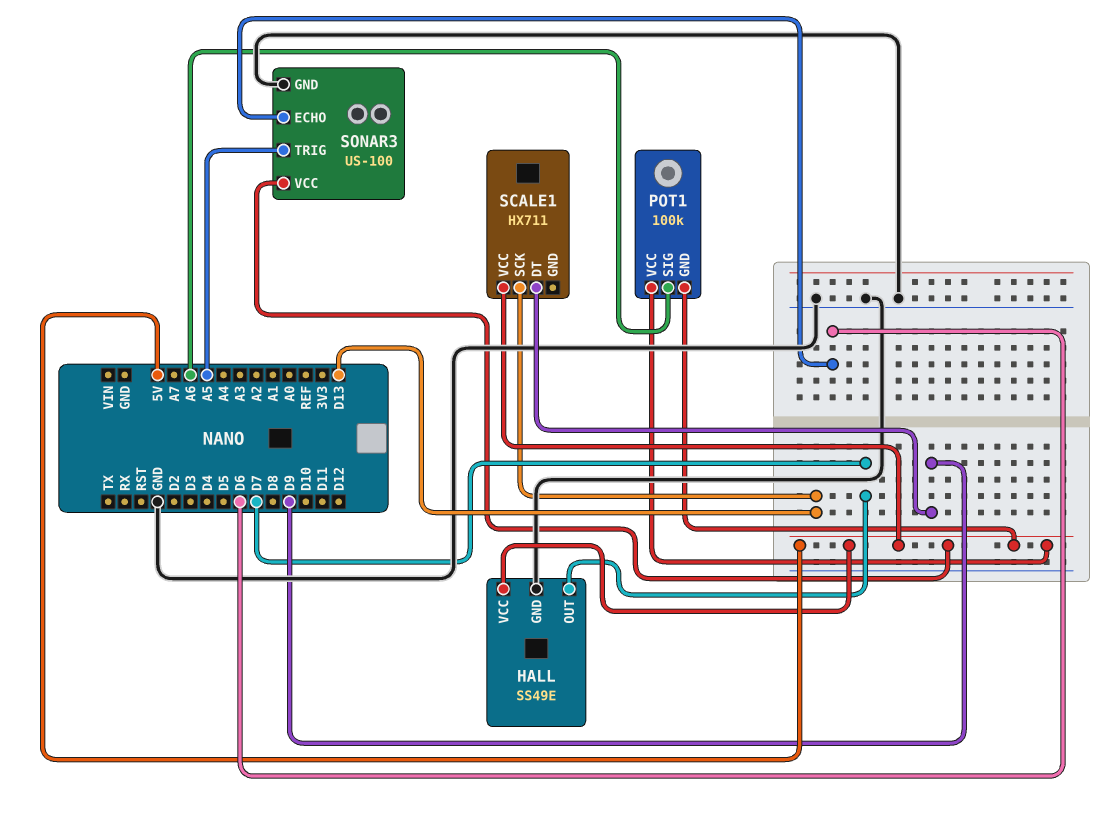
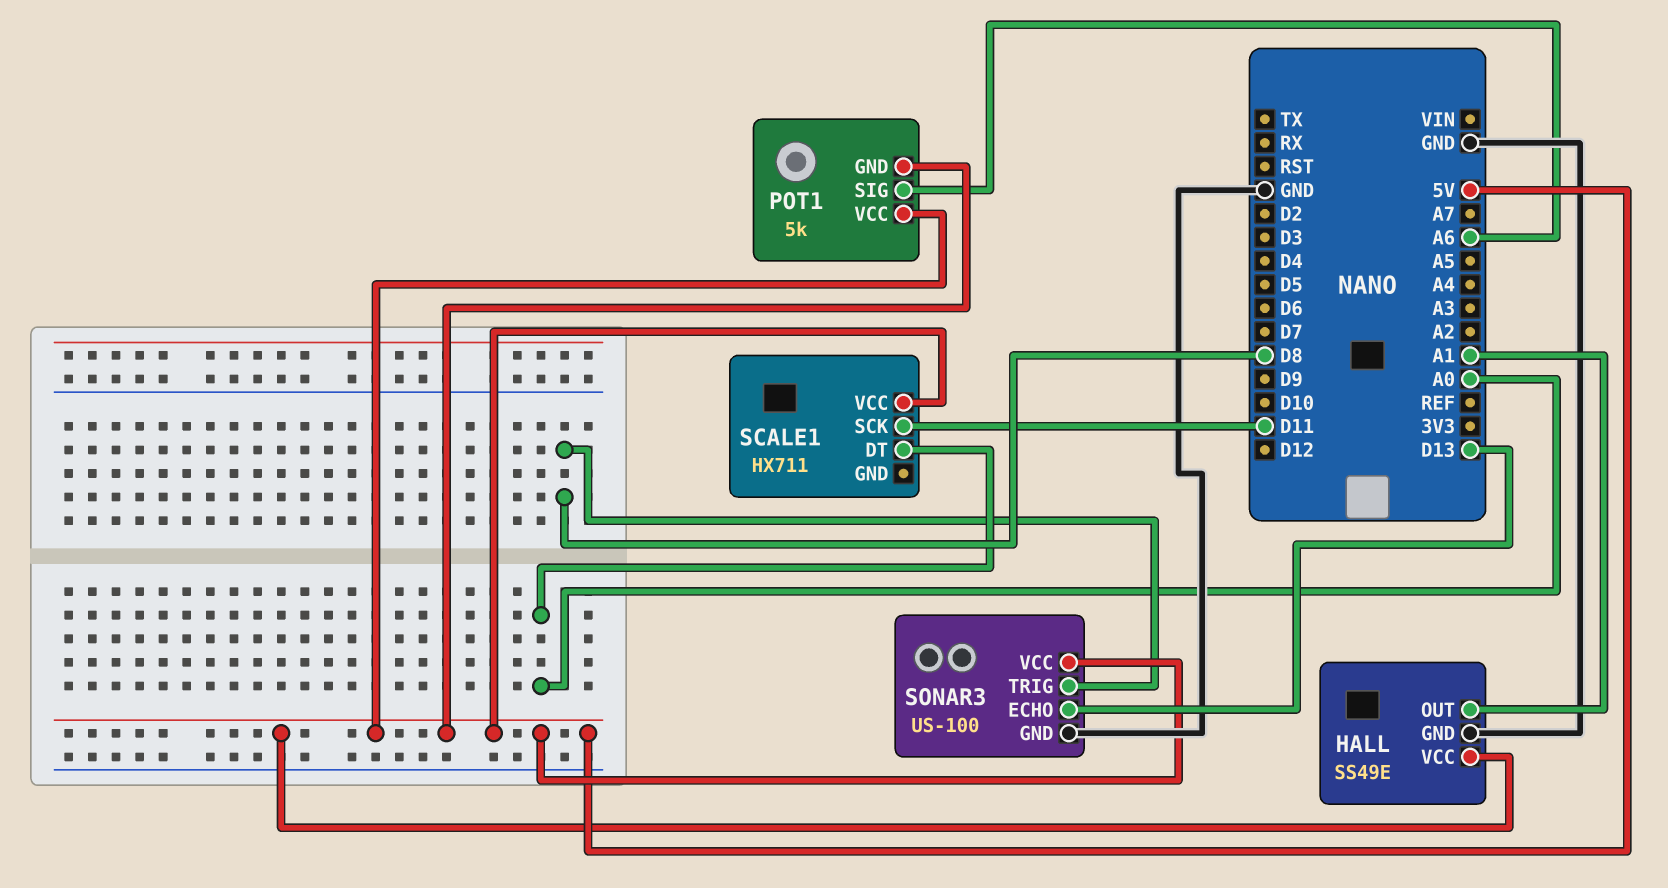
HALL pin OUT: D7 -> A1
POT1: 100k -> 5k
SCALE1 pin DT: D9 -> A0
SCALE1 pin SCK: D13 -> D11
SONAR3 pin ECHO: D6 -> D13
SONAR3 pin TRIG: A5 -> D8

